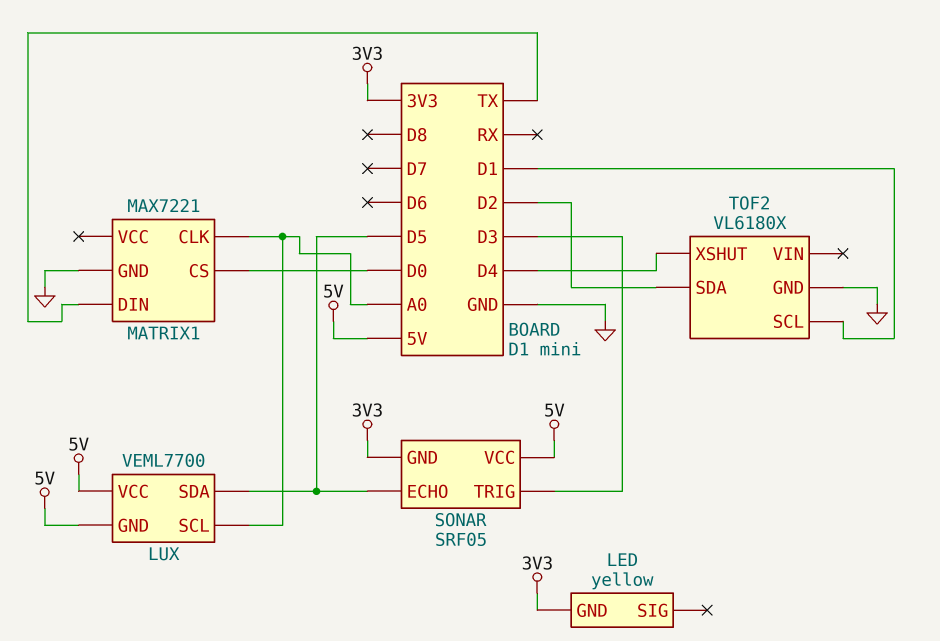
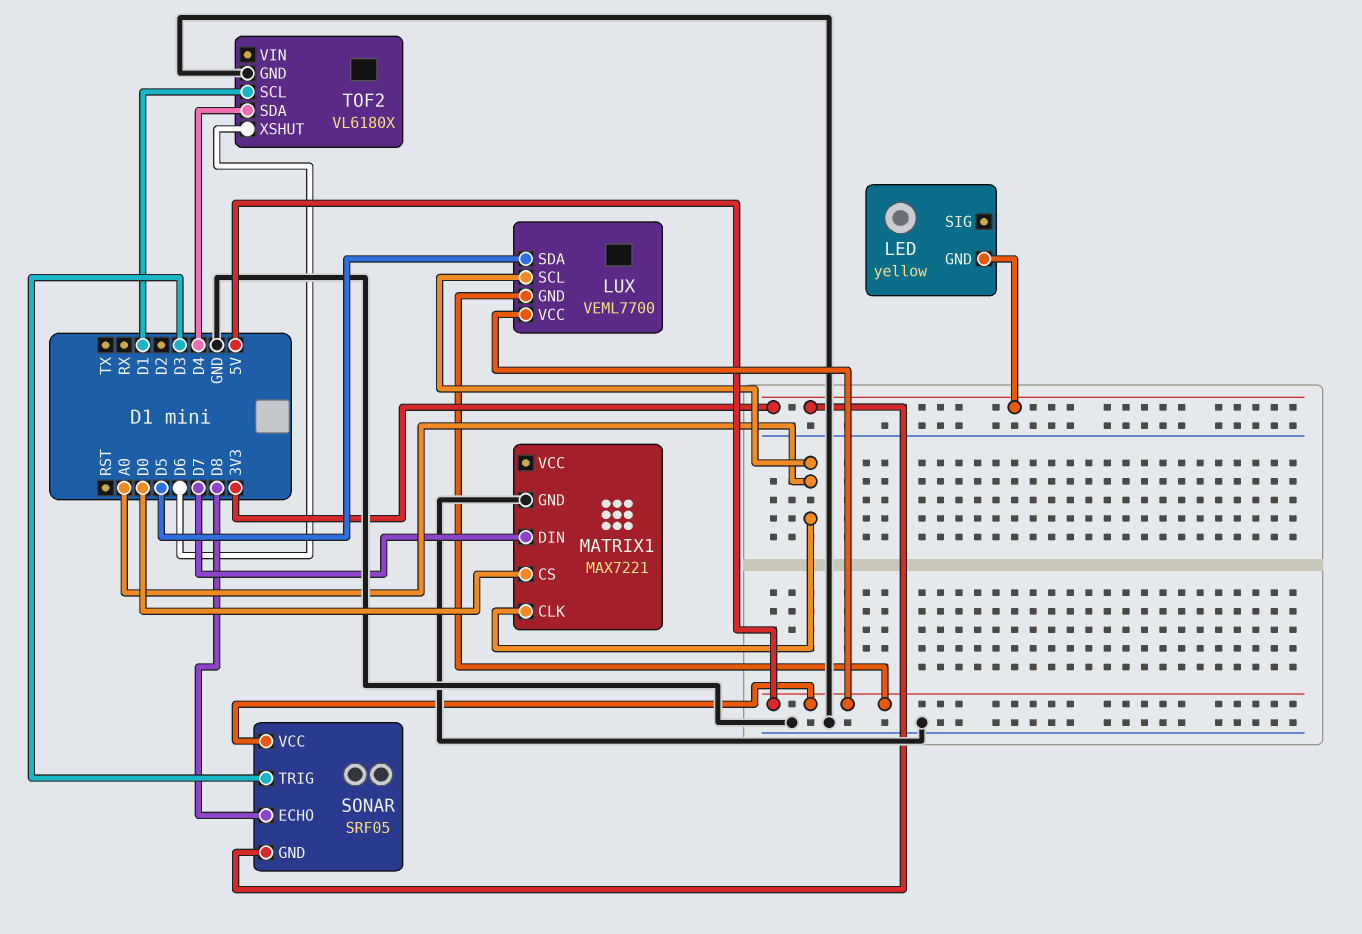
MATRIX1 pin DIN: TX -> D7
SONAR pin ECHO: D5 -> D8
TOF2 pin SDA: D2 -> D4
TOF2 pin XSHUT: D4 -> D6

